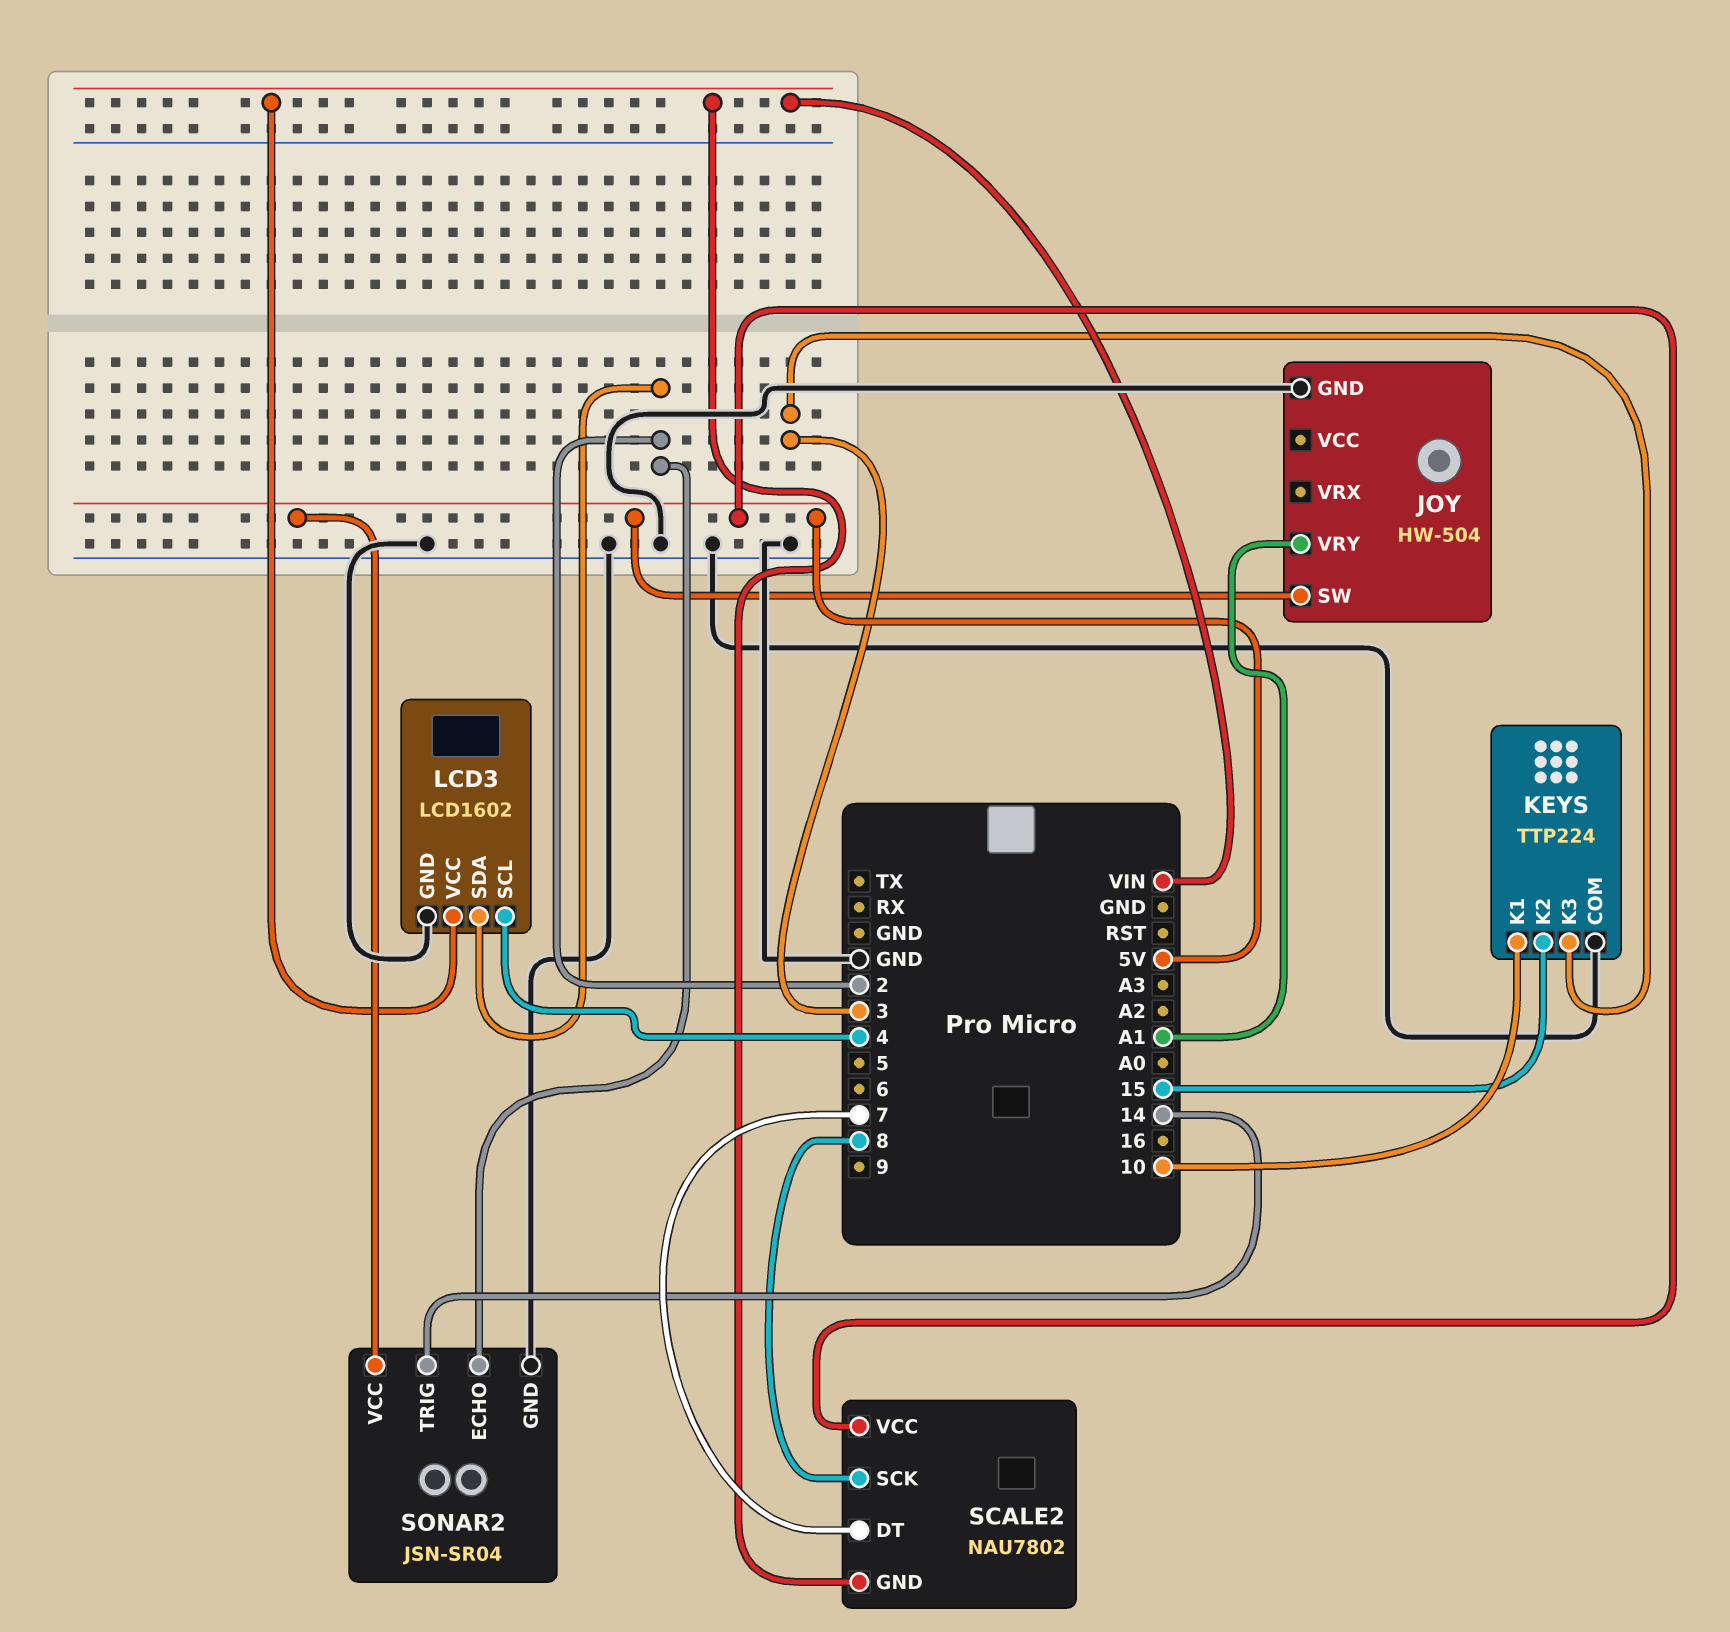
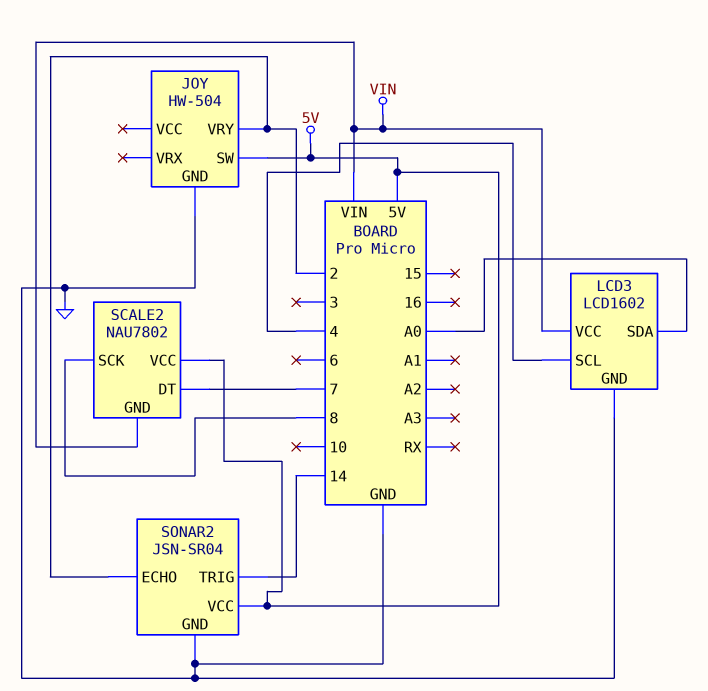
JOY pin VRY: A1 -> 2
KEYS: TTP224 -> none
KEYS pin COM: GND -> none
KEYS pin K1: 10 -> none
KEYS pin K2: 15 -> none
KEYS pin K3: 3 -> none
LCD3 pin SDA: 2 -> A0

